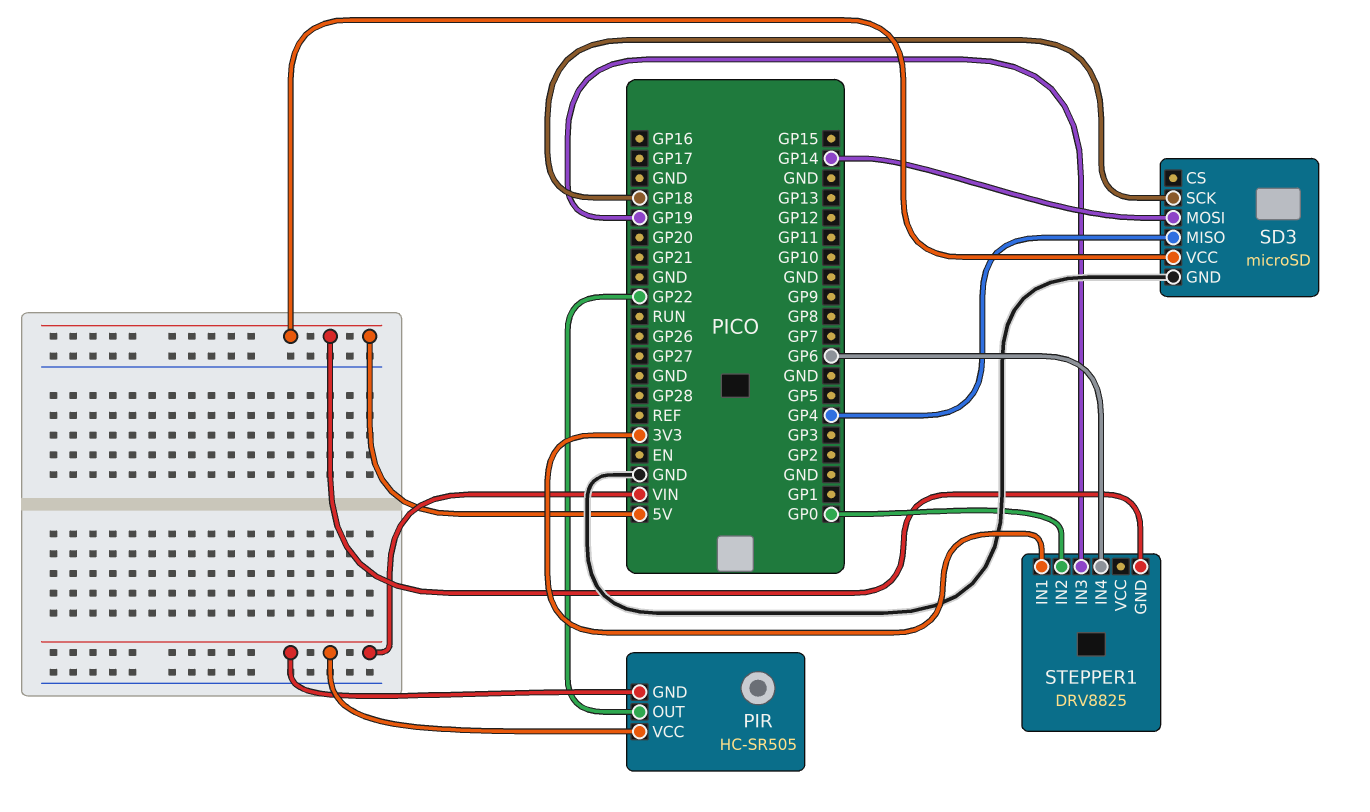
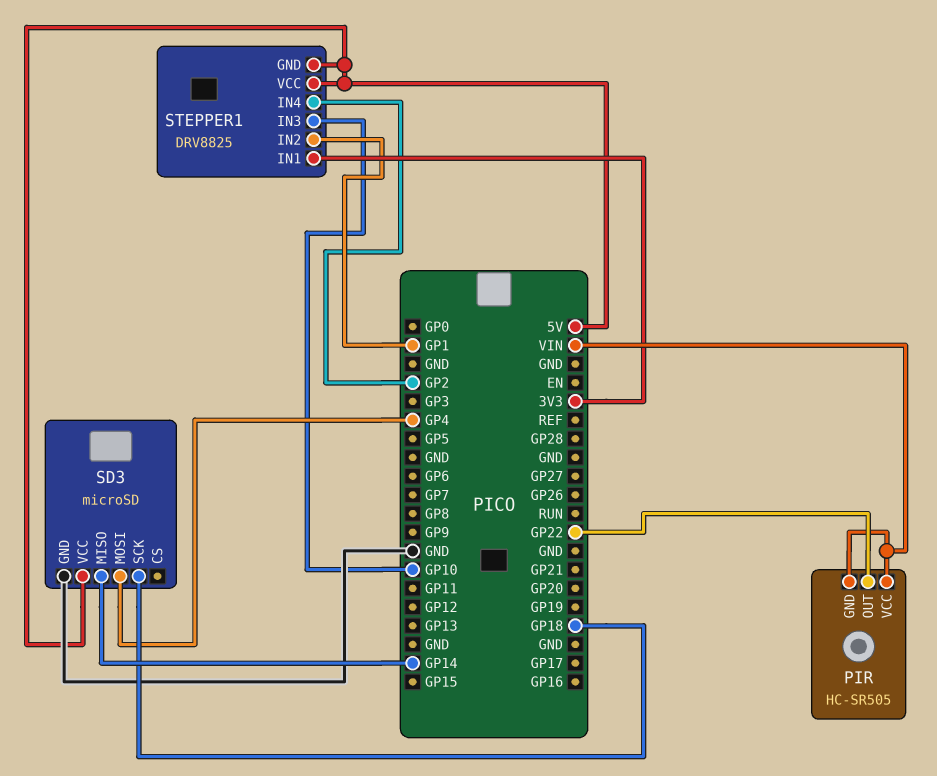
SD3 pin MISO: GP4 -> GP14
SD3 pin MOSI: GP14 -> GP4
STEPPER1 pin IN2: GP0 -> GP1
STEPPER1 pin IN3: GP19 -> GP10
STEPPER1 pin IN4: GP6 -> GP2
STEPPER1 pin VCC: none -> 5V

